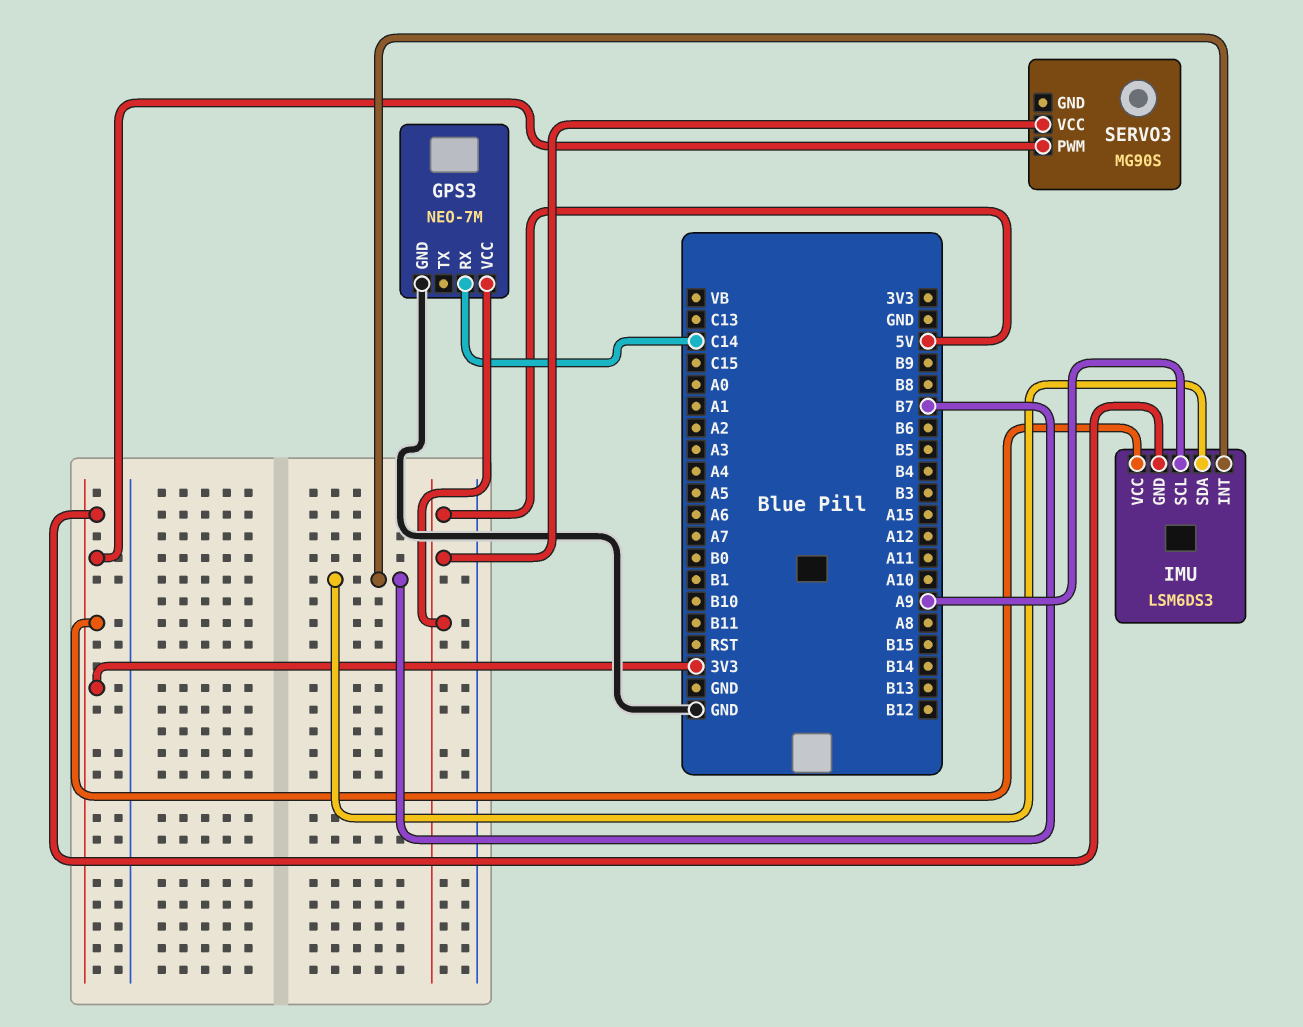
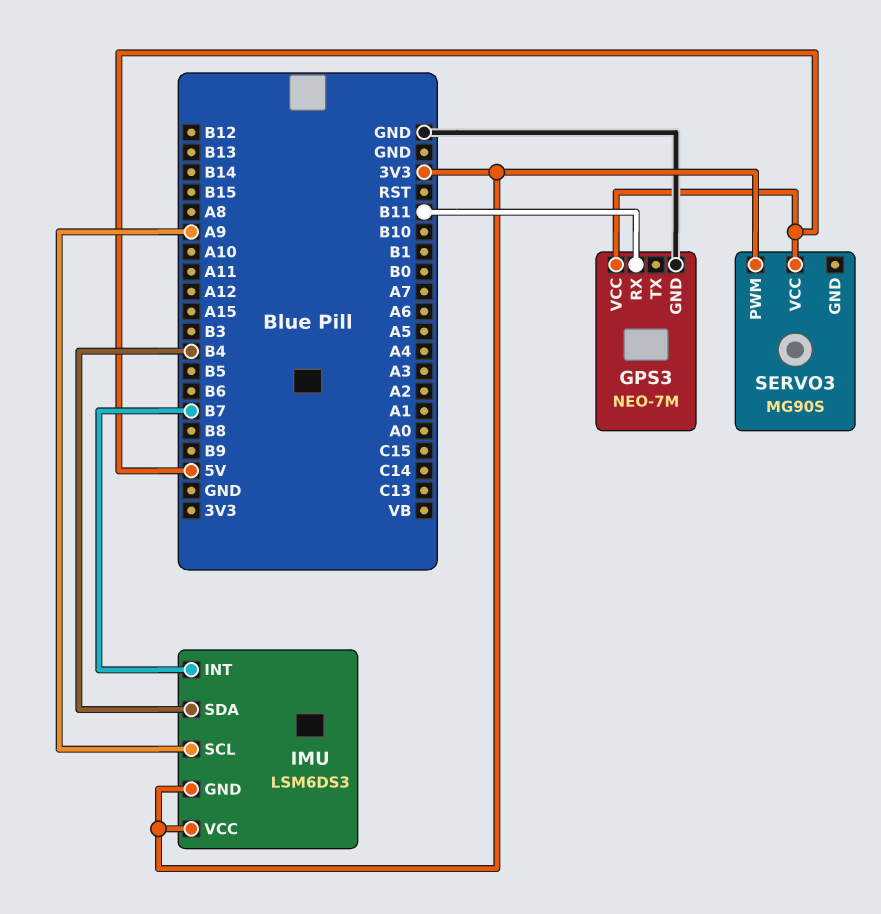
GPS3 pin RX: C14 -> B11
IMU pin SDA: B7 -> B4

